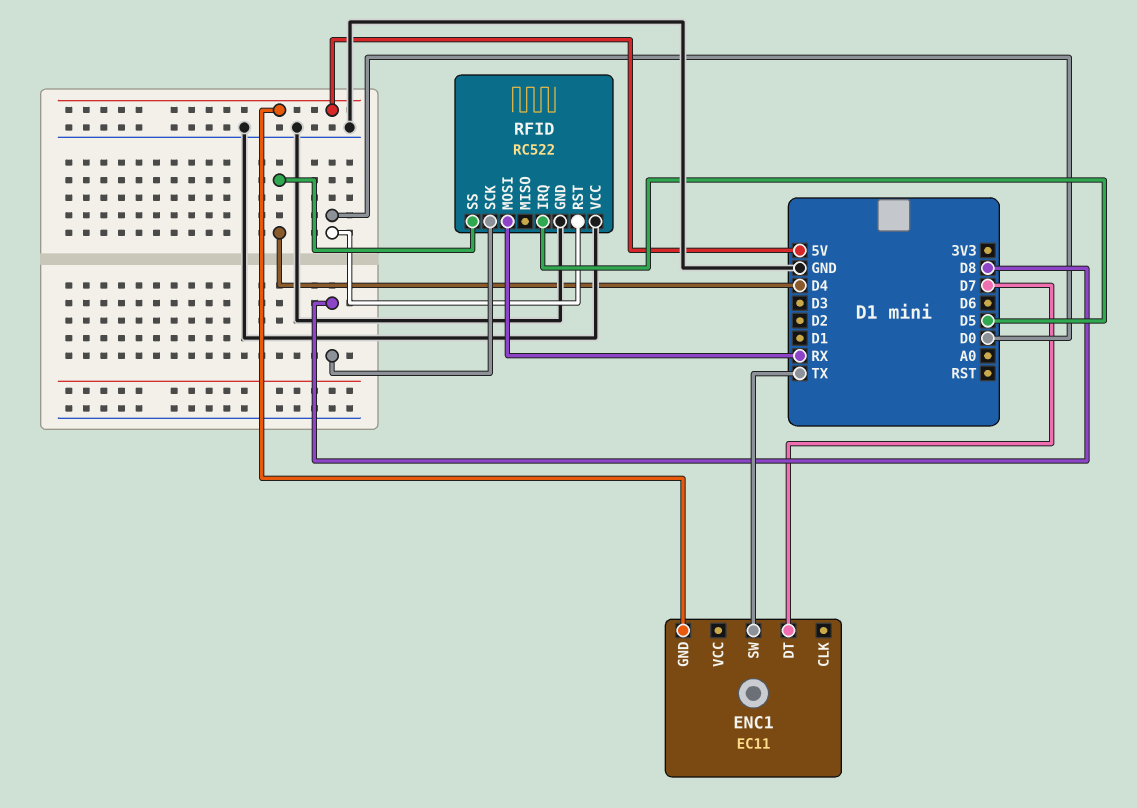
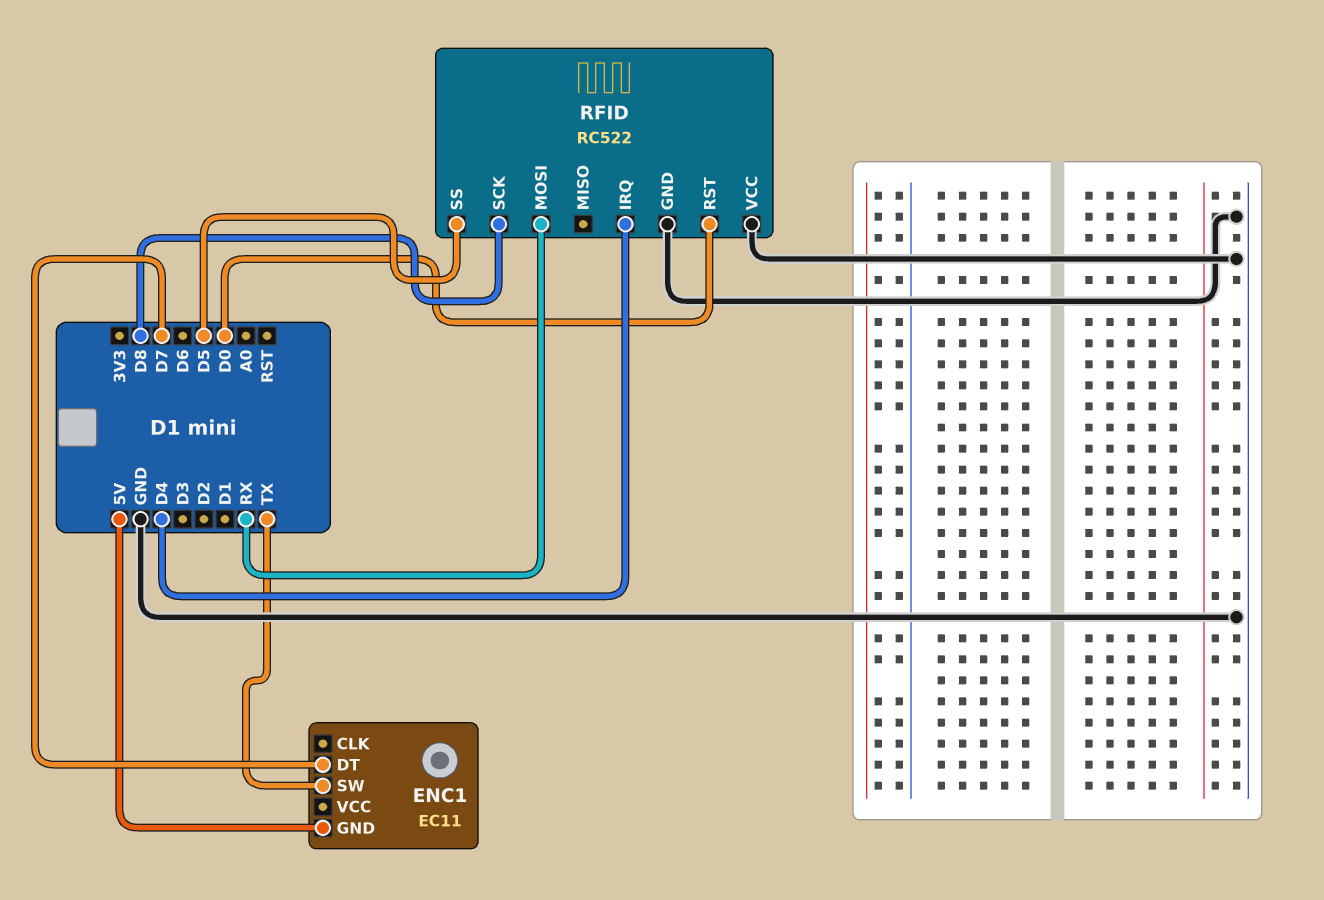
RFID pin IRQ: D5 -> D4
RFID pin SS: D4 -> D5

